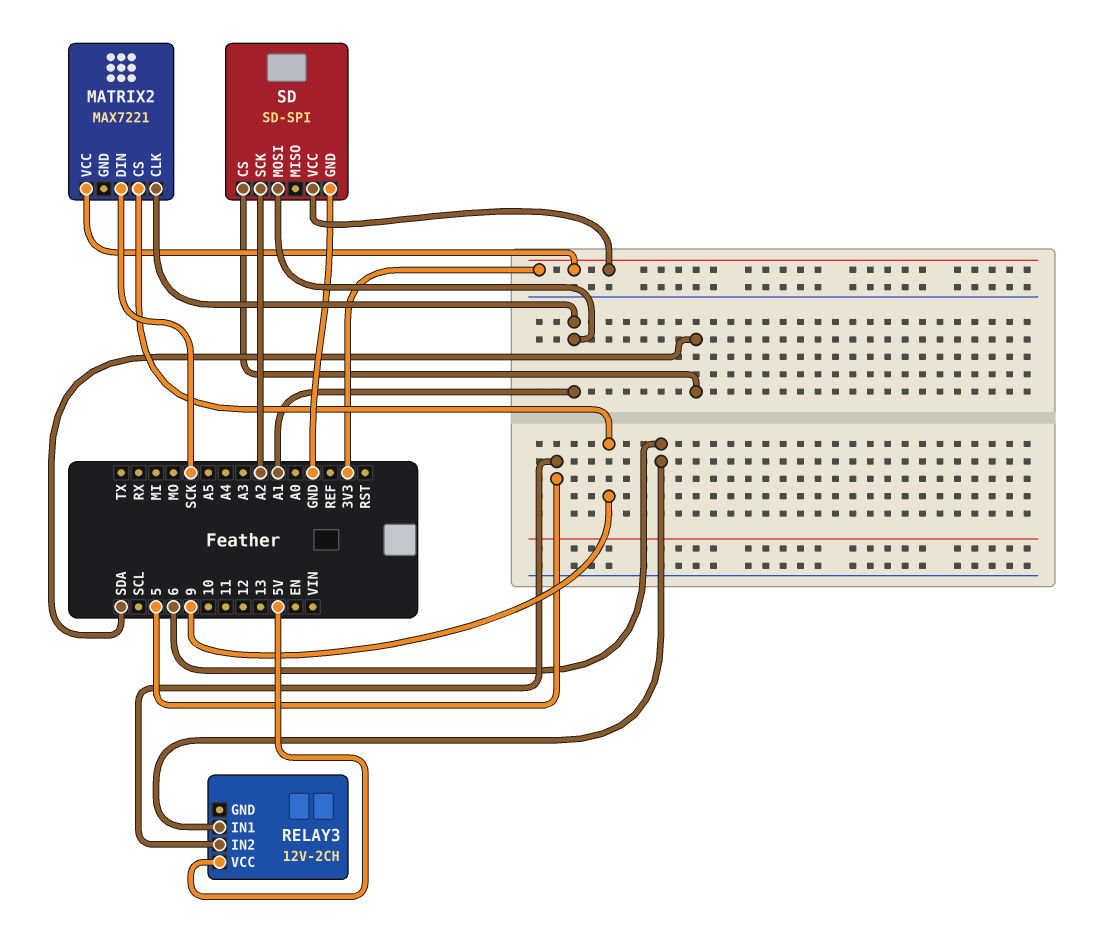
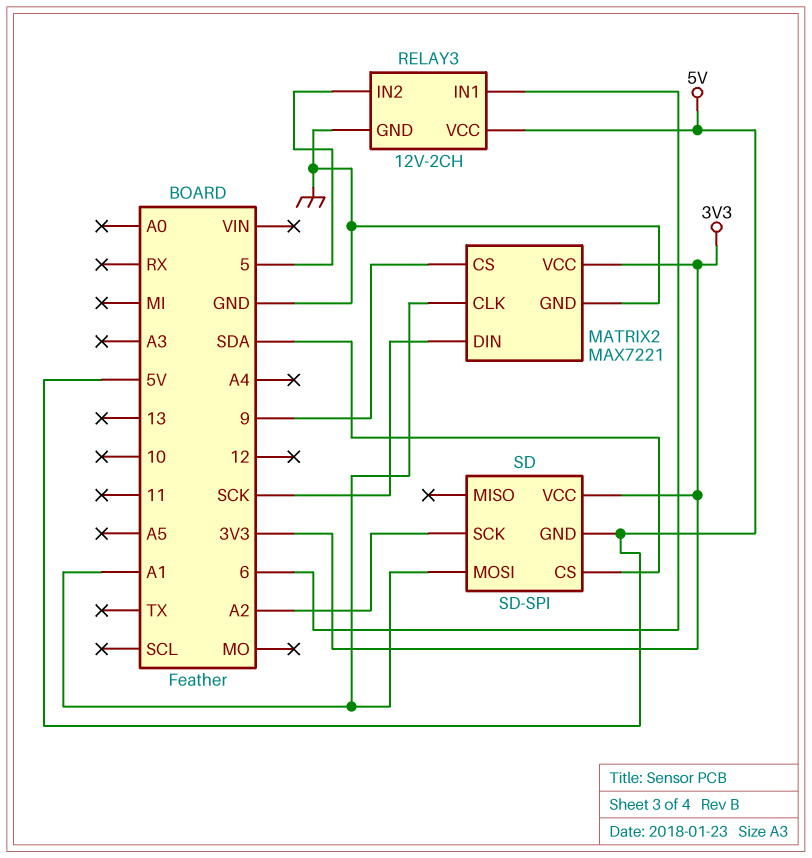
MATRIX2 pin GND: none -> GND
RELAY3 pin GND: none -> GND
SD pin GND: GND -> 5V

